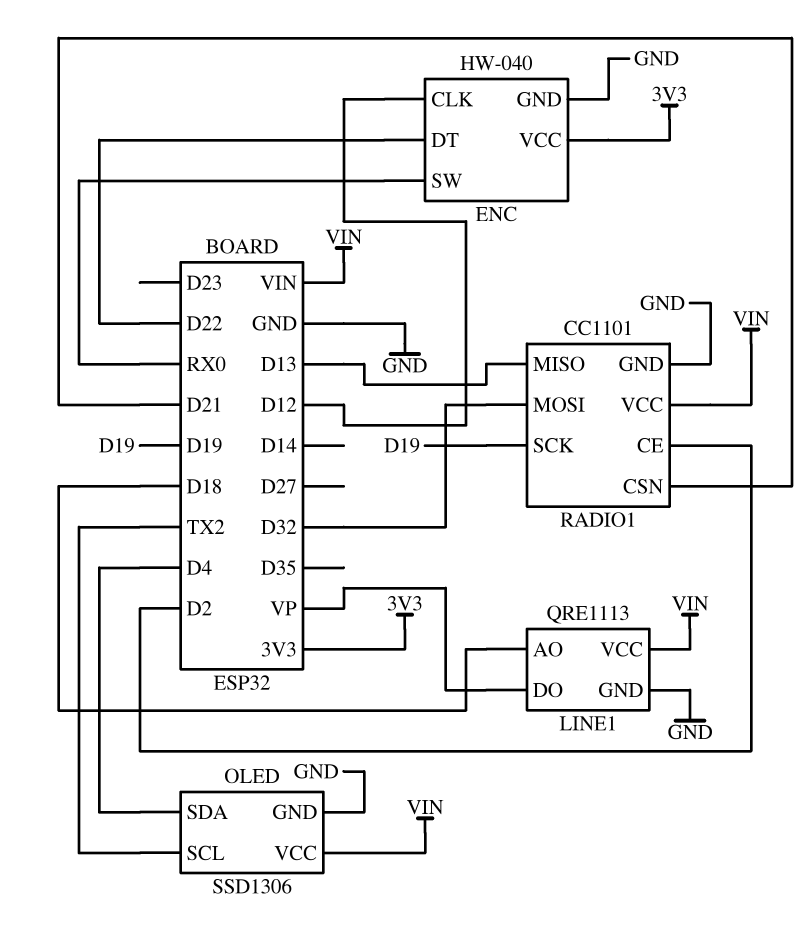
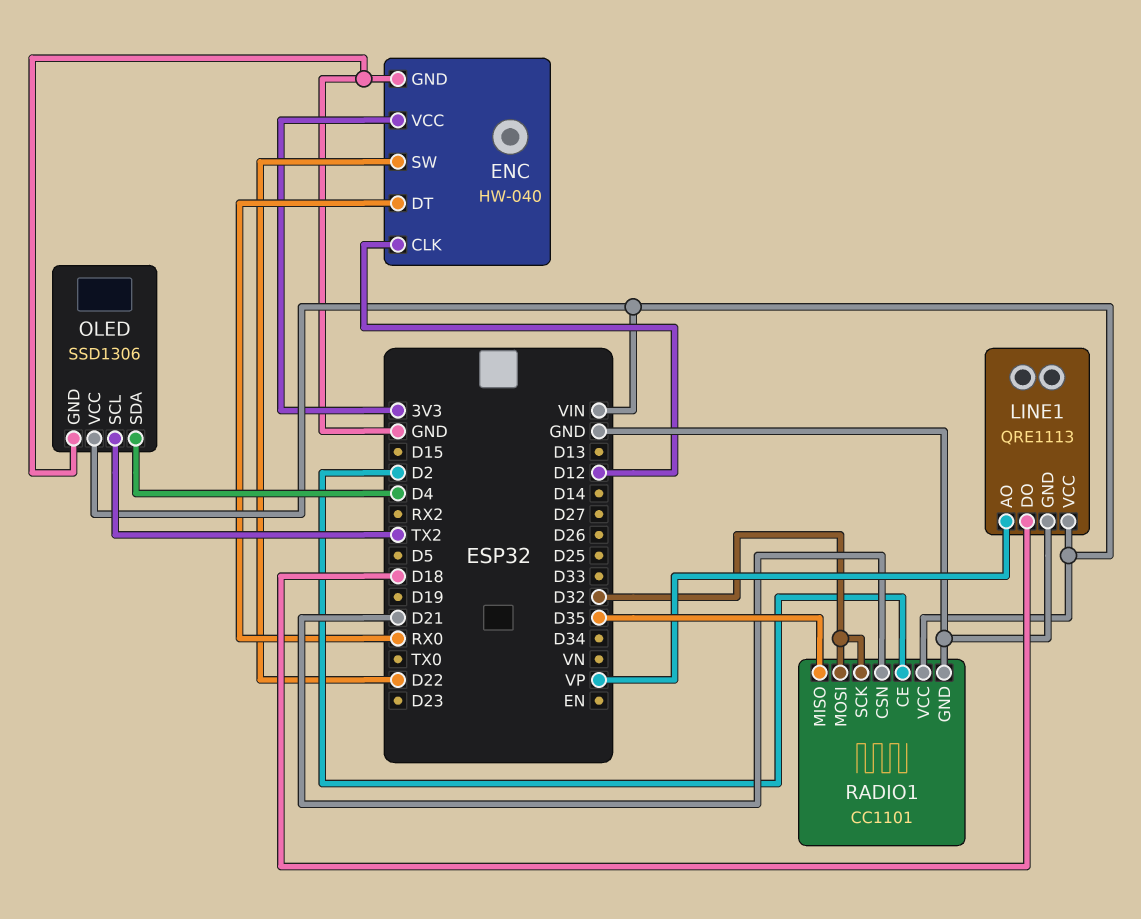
ENC pin DT: D22 -> RX0
ENC pin SW: RX0 -> D22
LINE1 pin AO: D18 -> VP
LINE1 pin DO: VP -> D18
RADIO1 pin MISO: D13 -> D35
RADIO1 pin SCK: D19 -> D32

